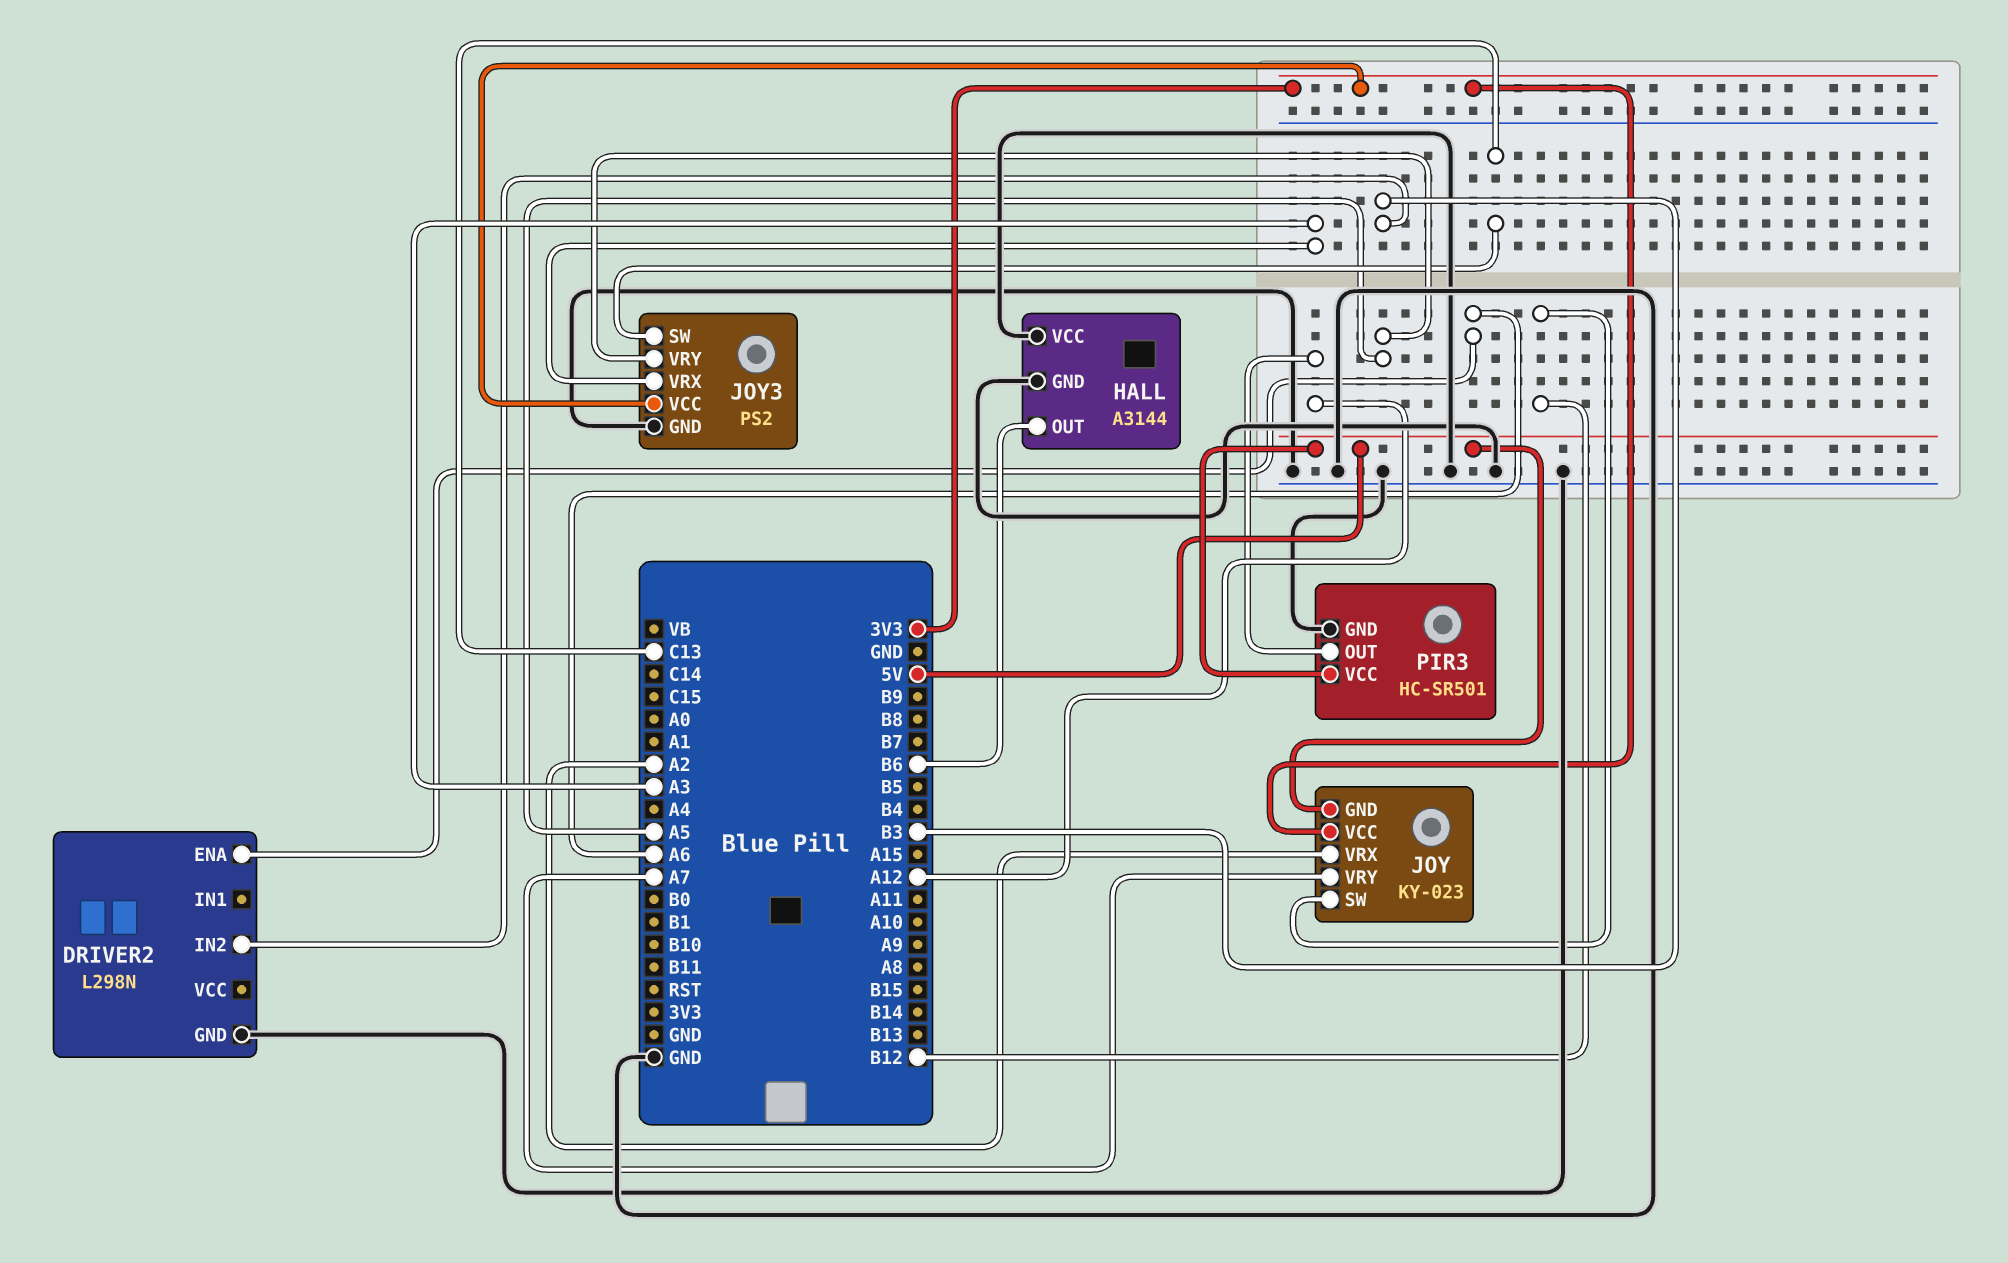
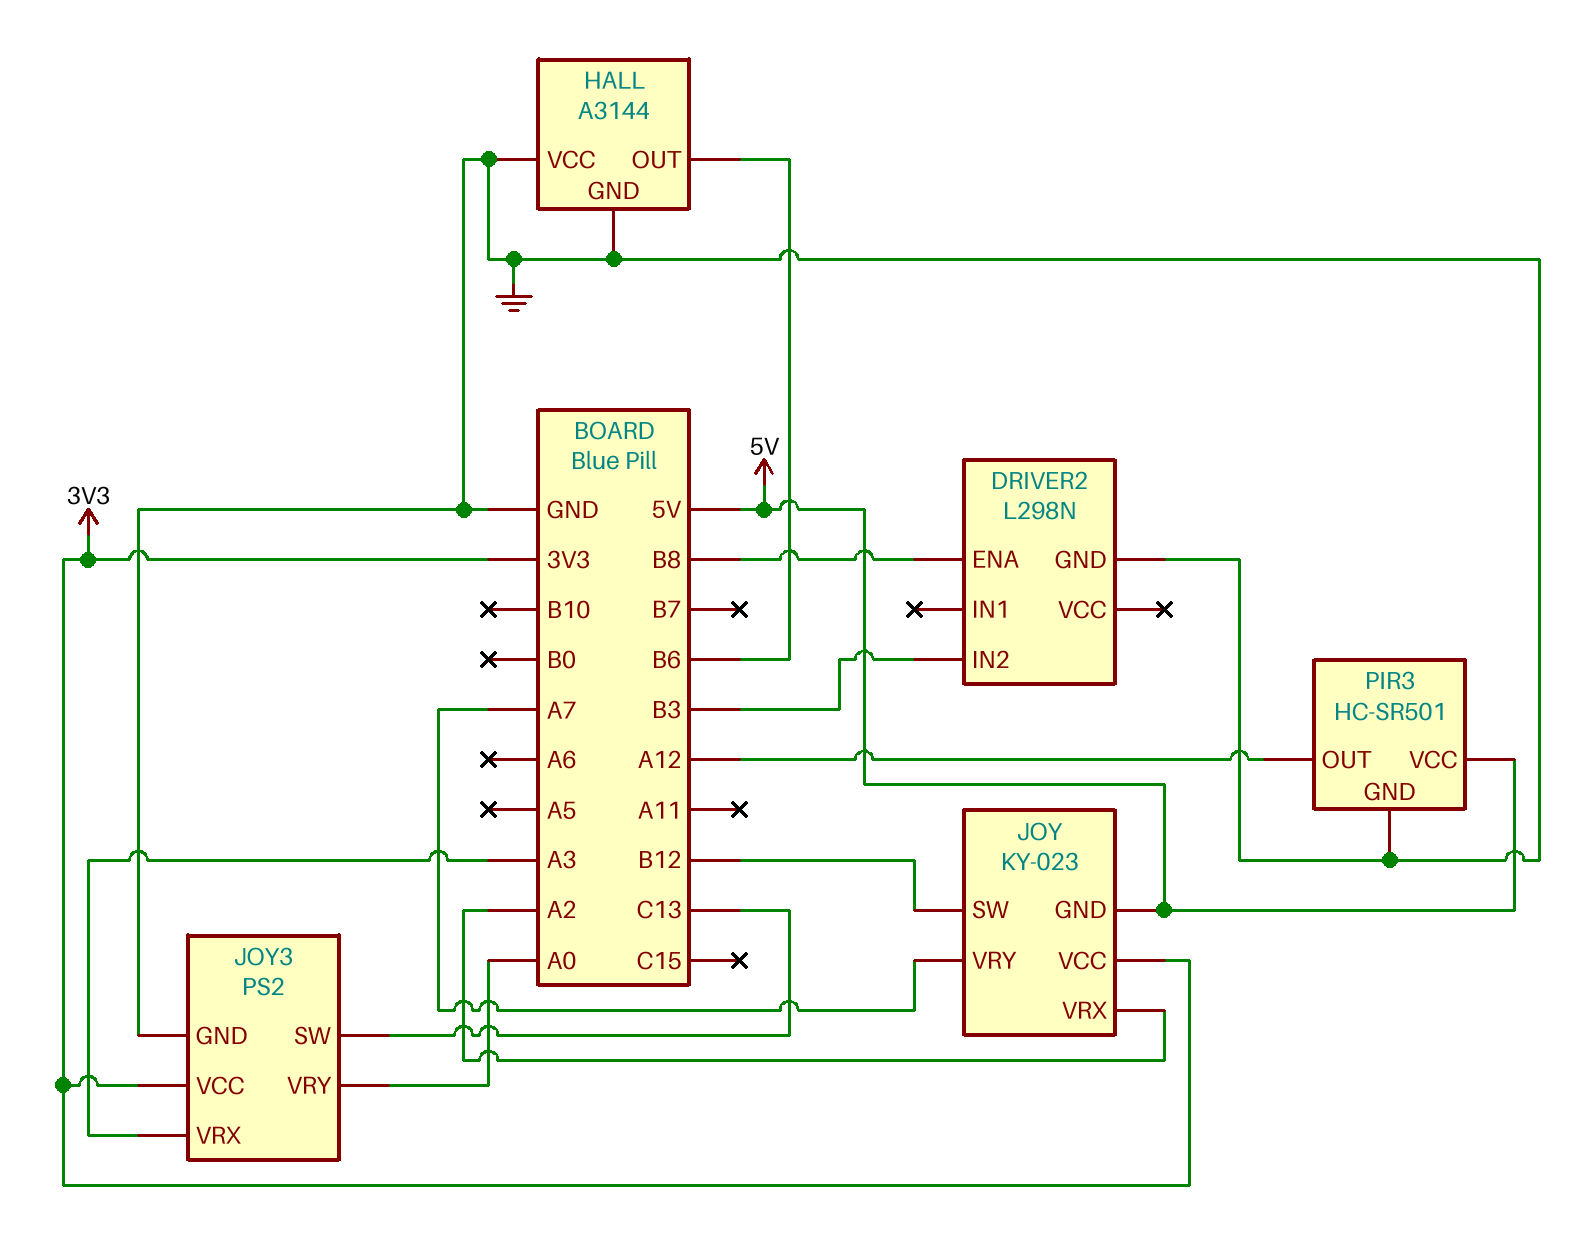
DRIVER2 pin ENA: A6 -> B8
JOY3 pin VRY: A5 -> A0

